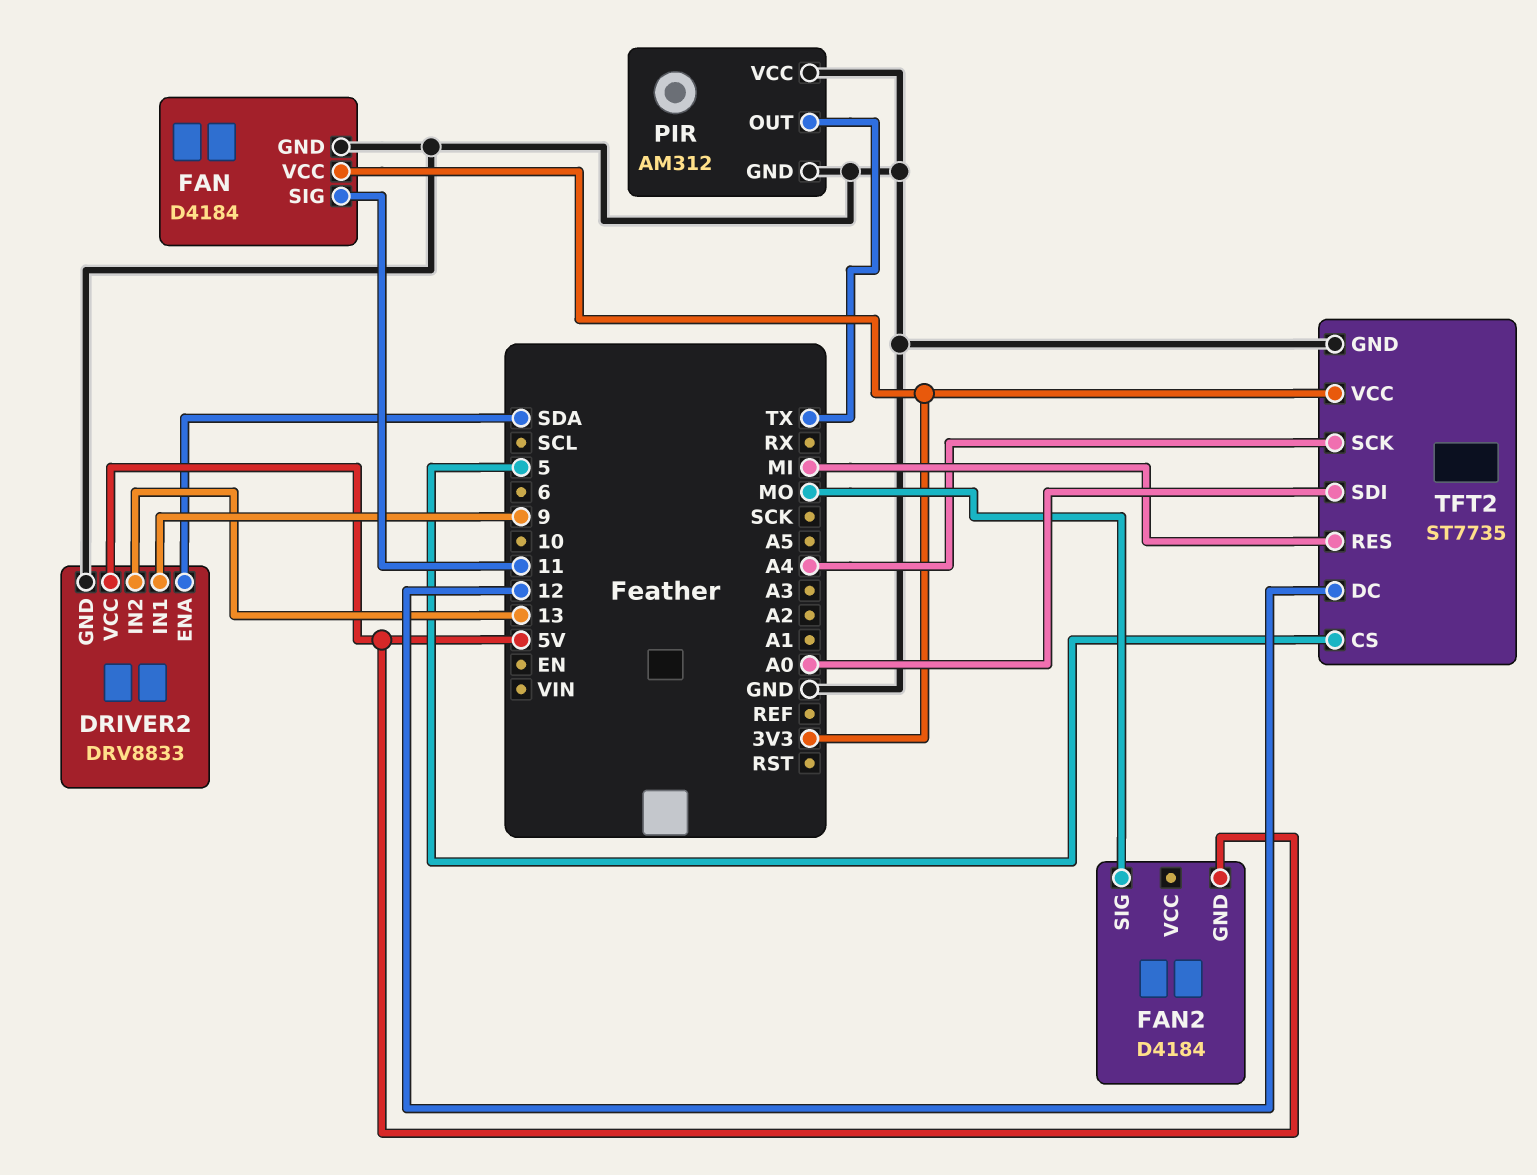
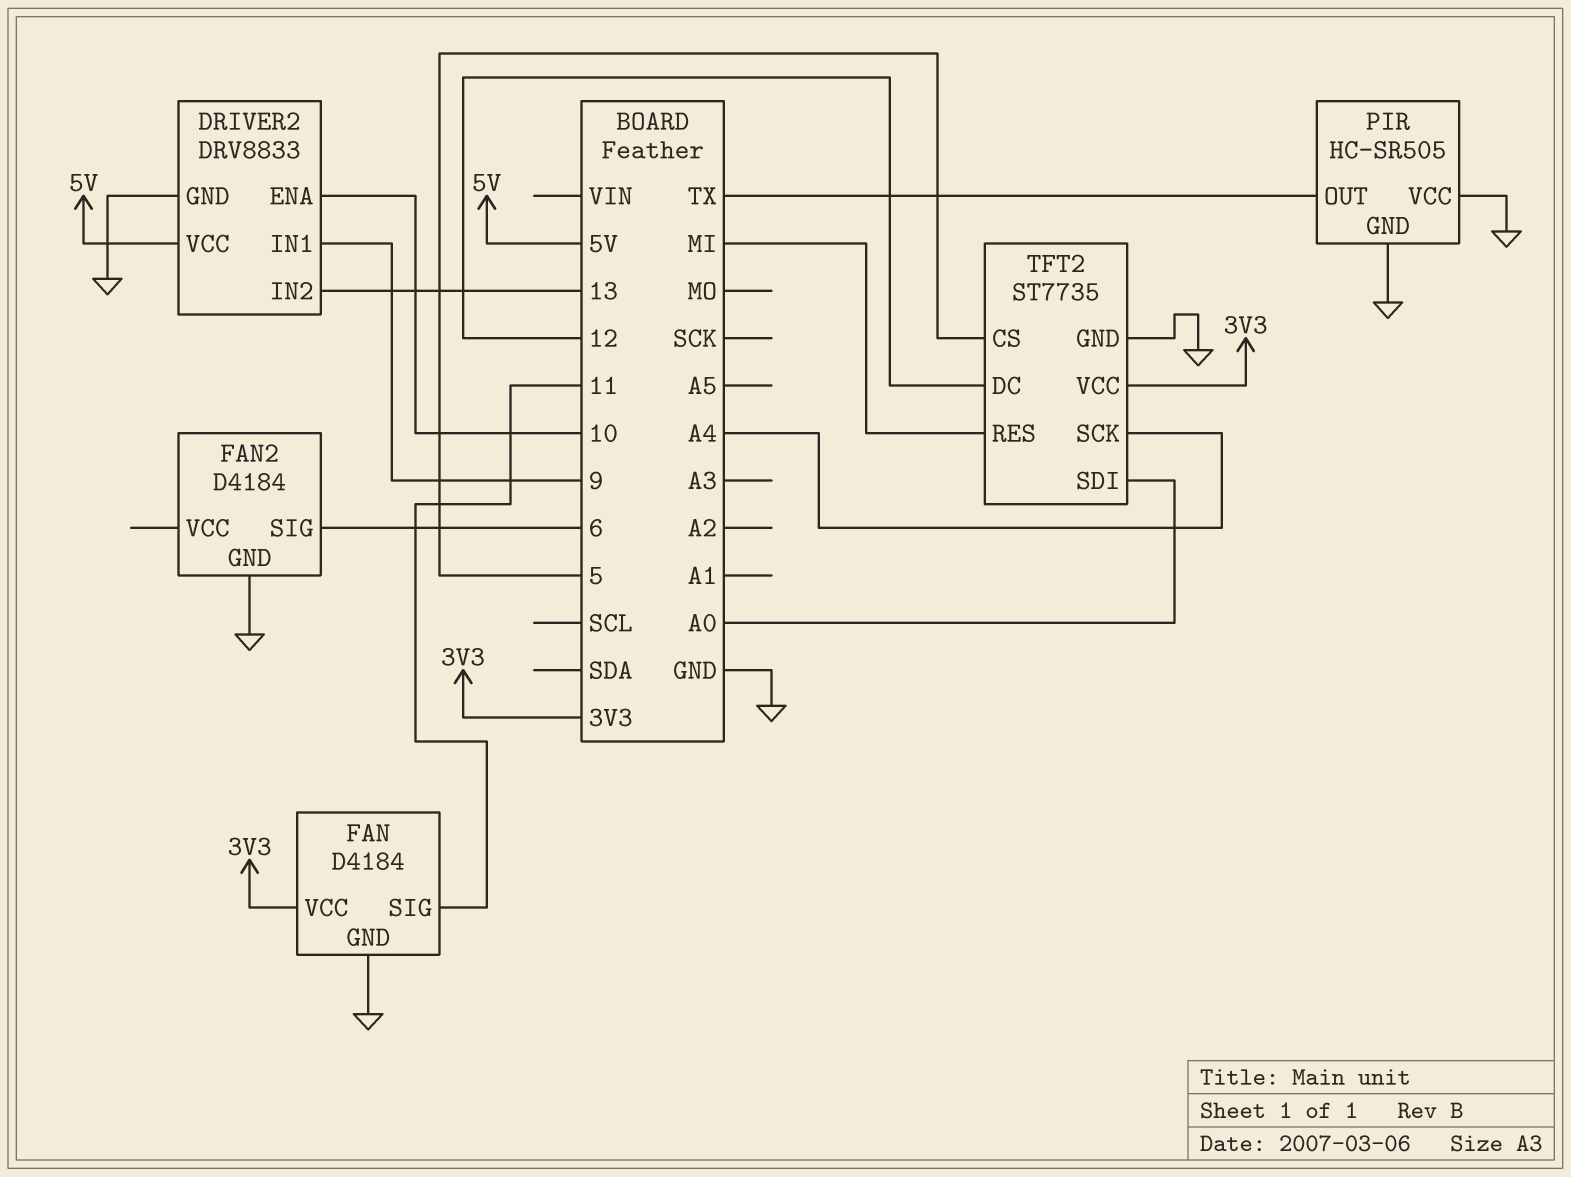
DRIVER2 pin ENA: SDA -> 10
FAN2 pin GND: 5V -> GND
FAN2 pin SIG: MO -> 6
PIR: AM312 -> HC-SR505

